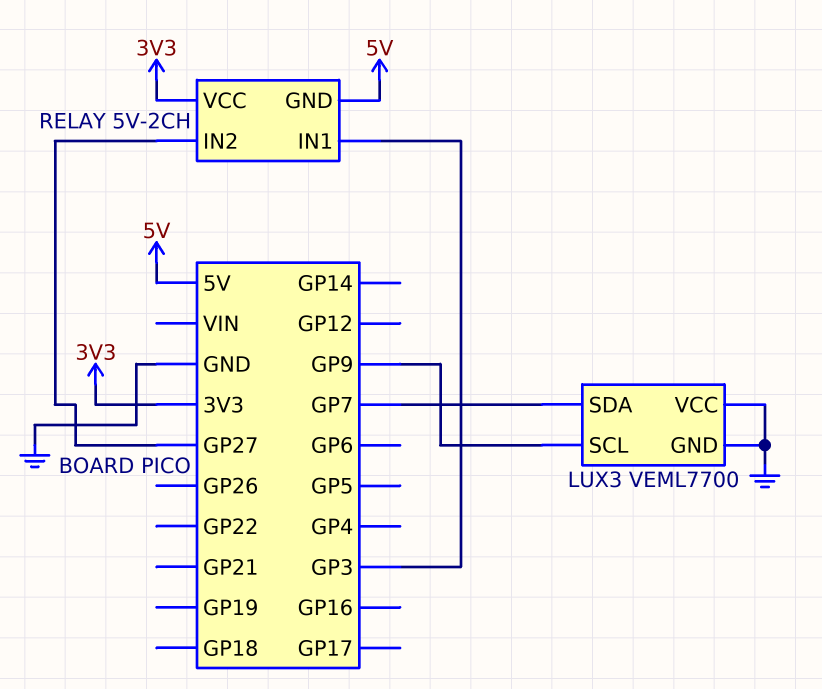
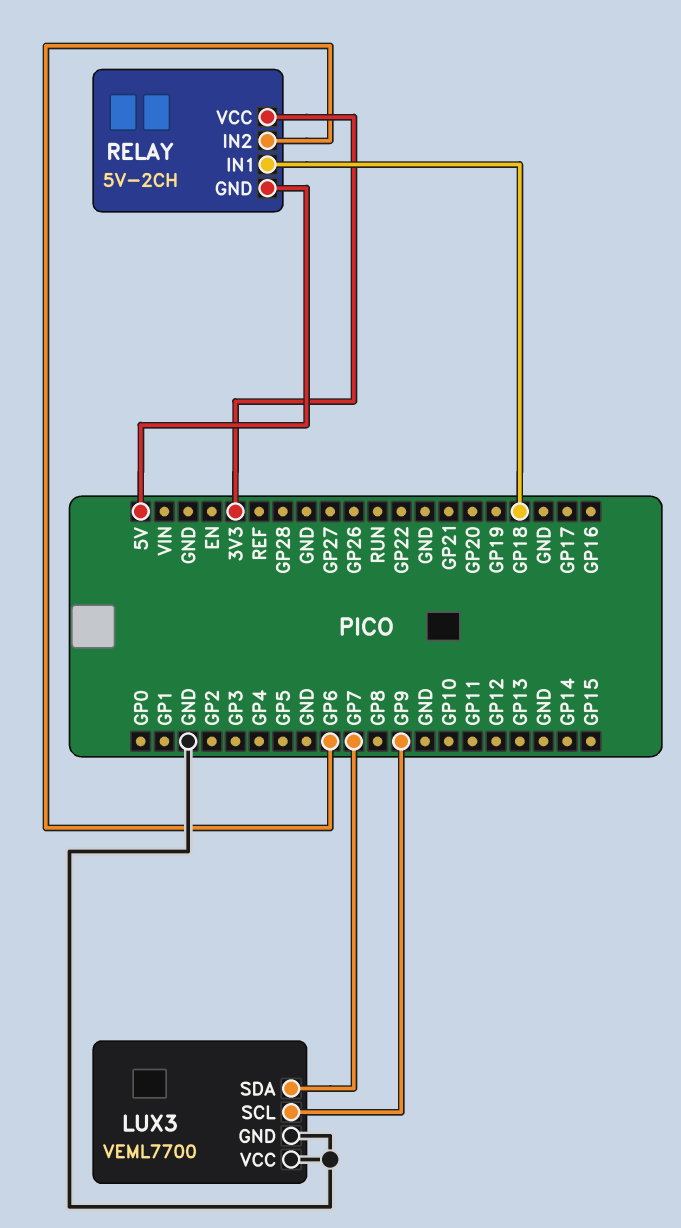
RELAY pin IN1: GP3 -> GP18
RELAY pin IN2: GP27 -> GP6

